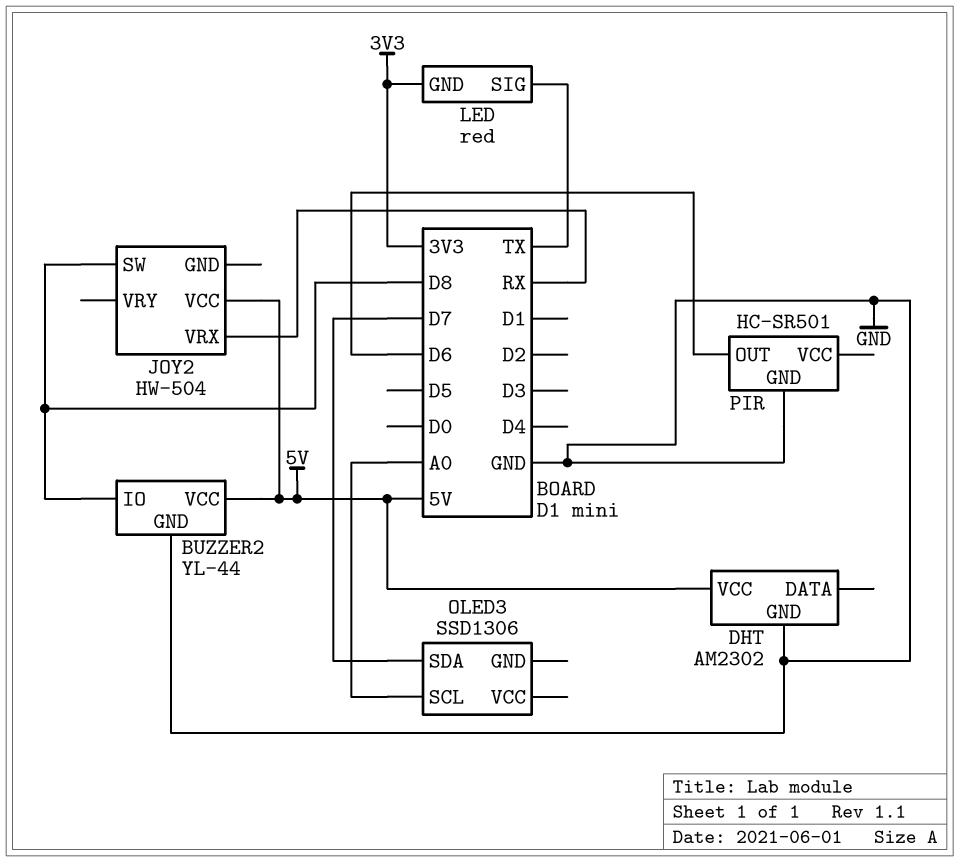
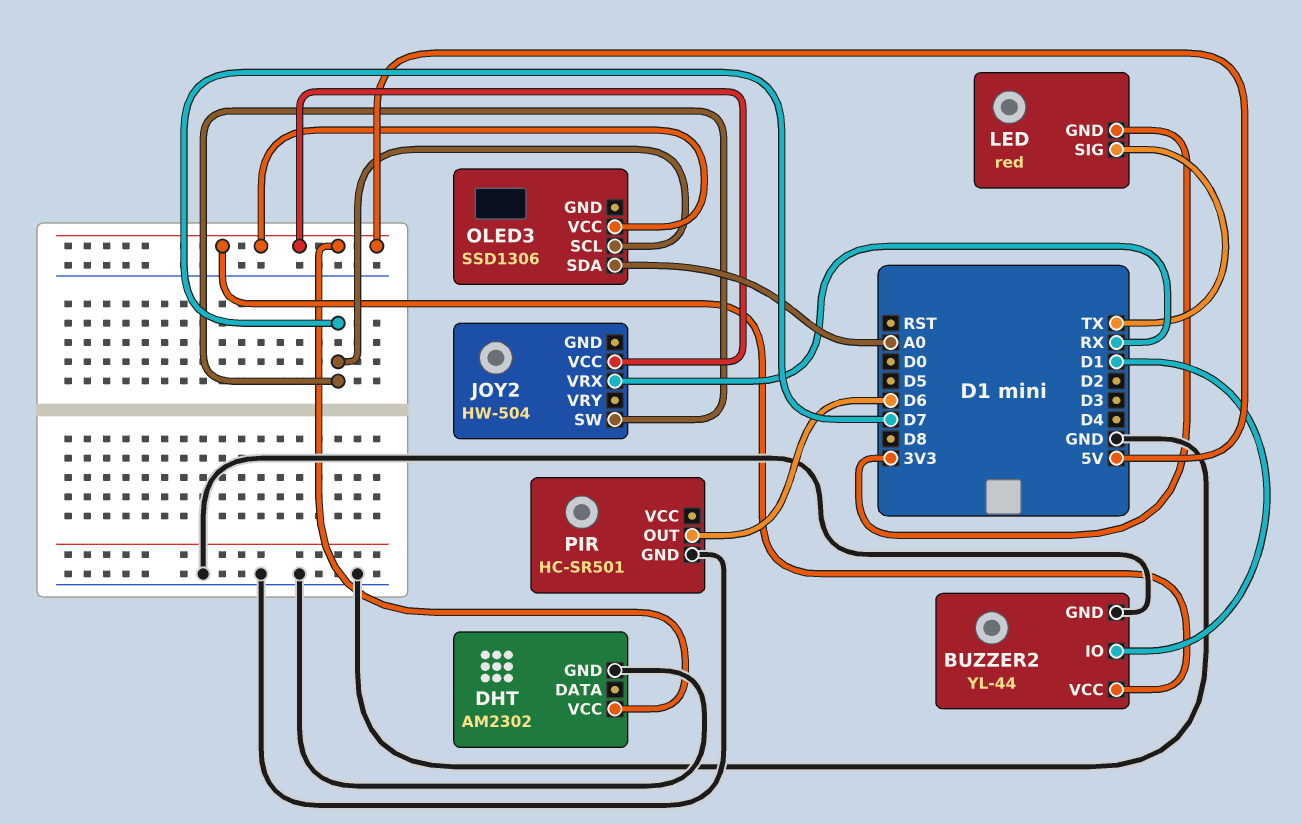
BUZZER2 pin IO: D8 -> D1
JOY2 pin SW: D8 -> D7
OLED3 pin SCL: A0 -> D7
OLED3 pin SDA: D7 -> A0
OLED3 pin VCC: none -> 5V

